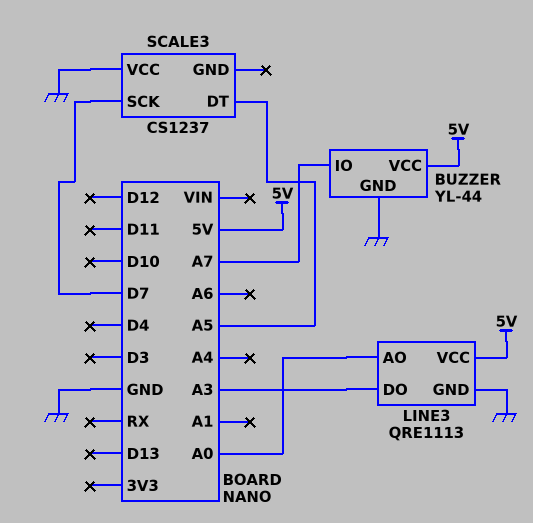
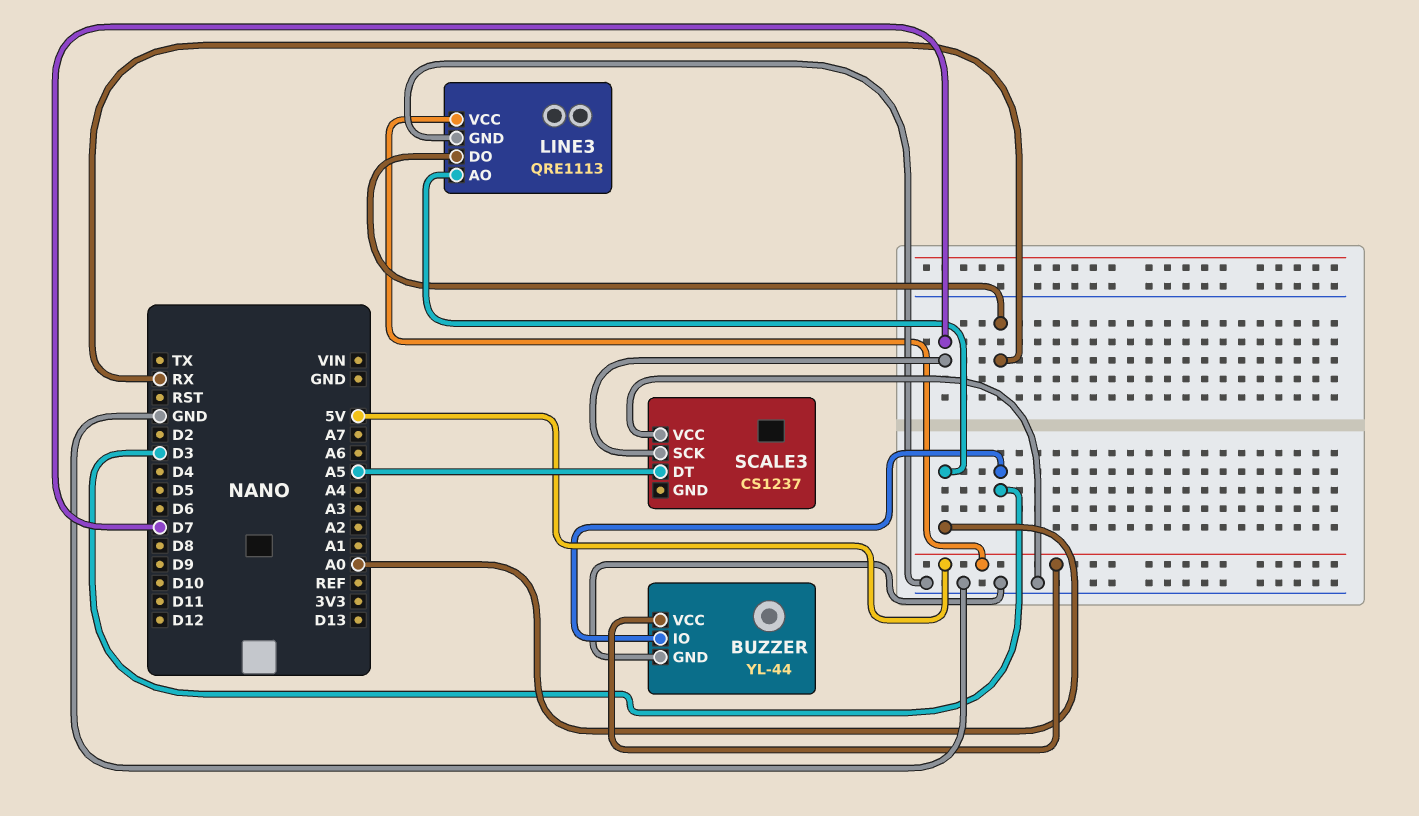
BUZZER pin IO: A7 -> D3
LINE3 pin DO: A3 -> RX

